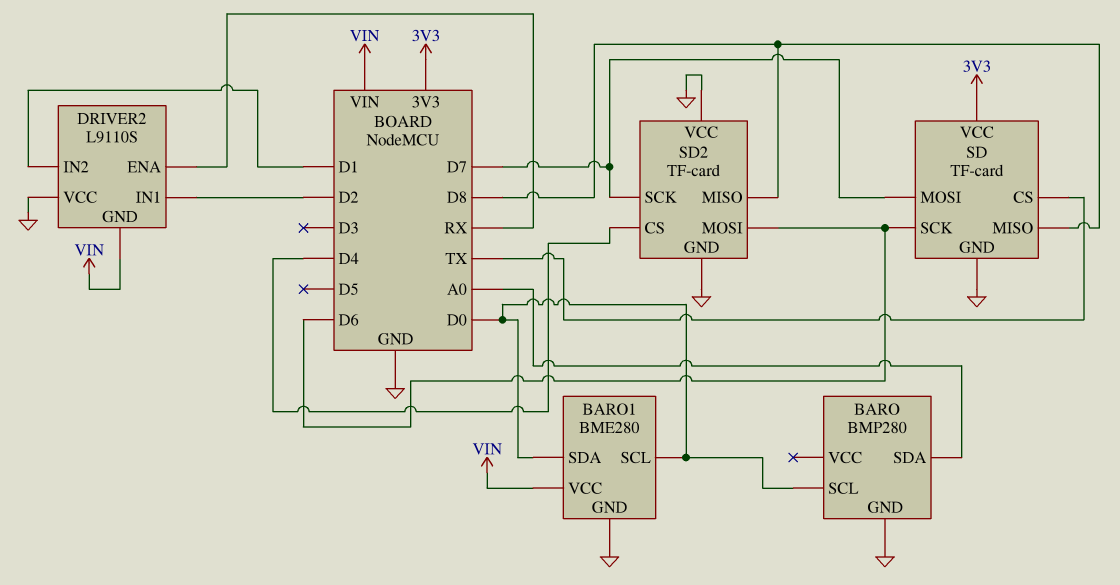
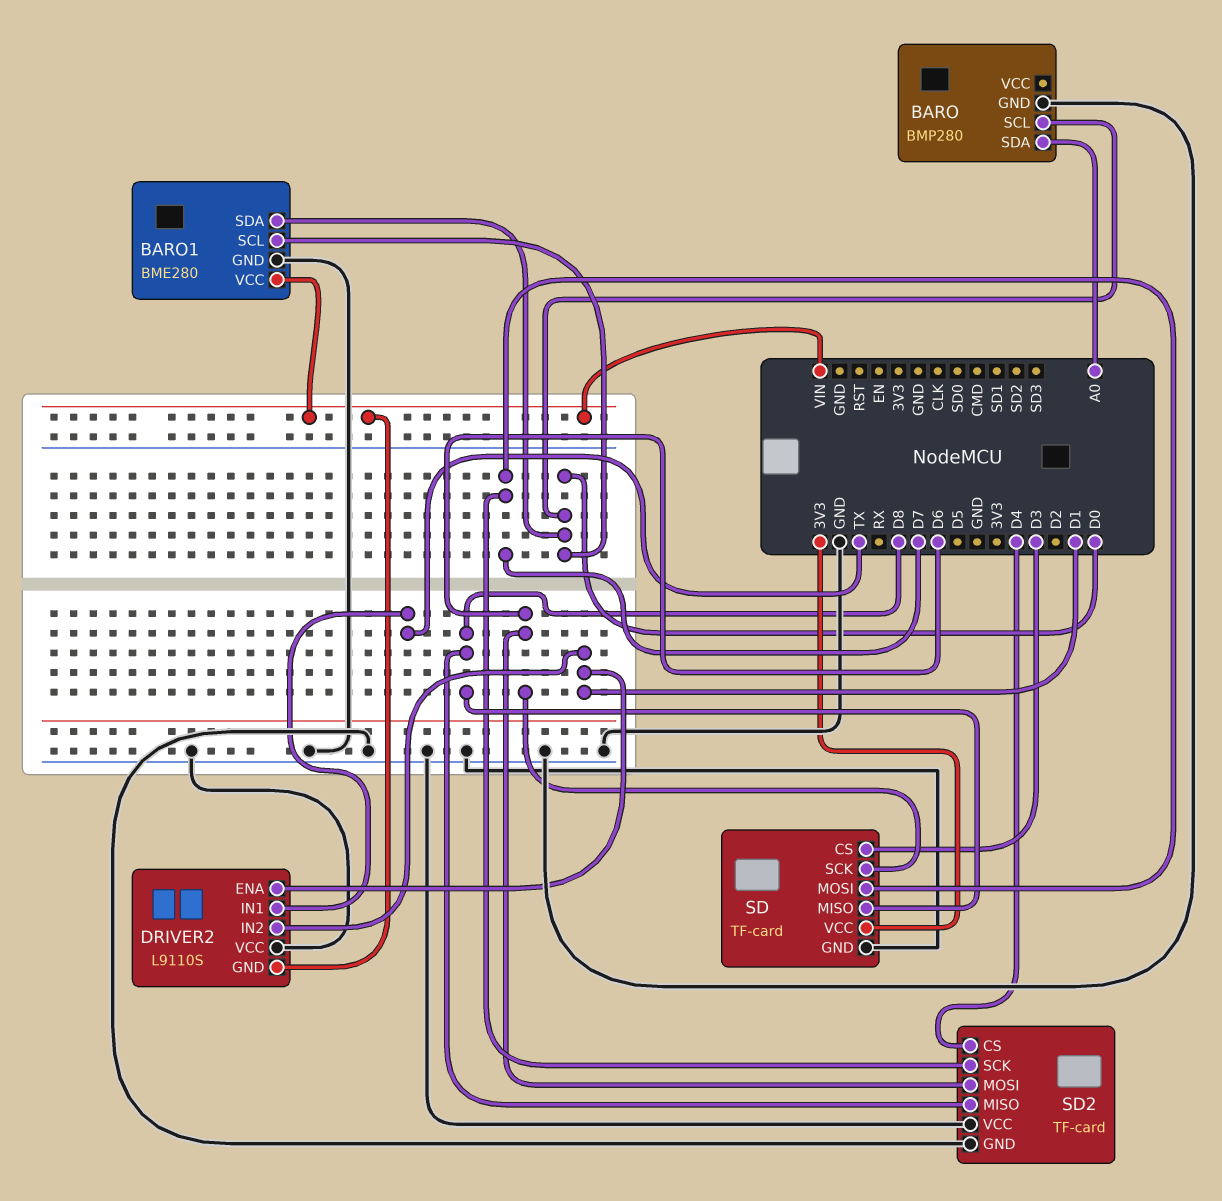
DRIVER2 pin ENA: RX -> D1
DRIVER2 pin IN1: D2 -> TX
SD pin CS: TX -> D3

